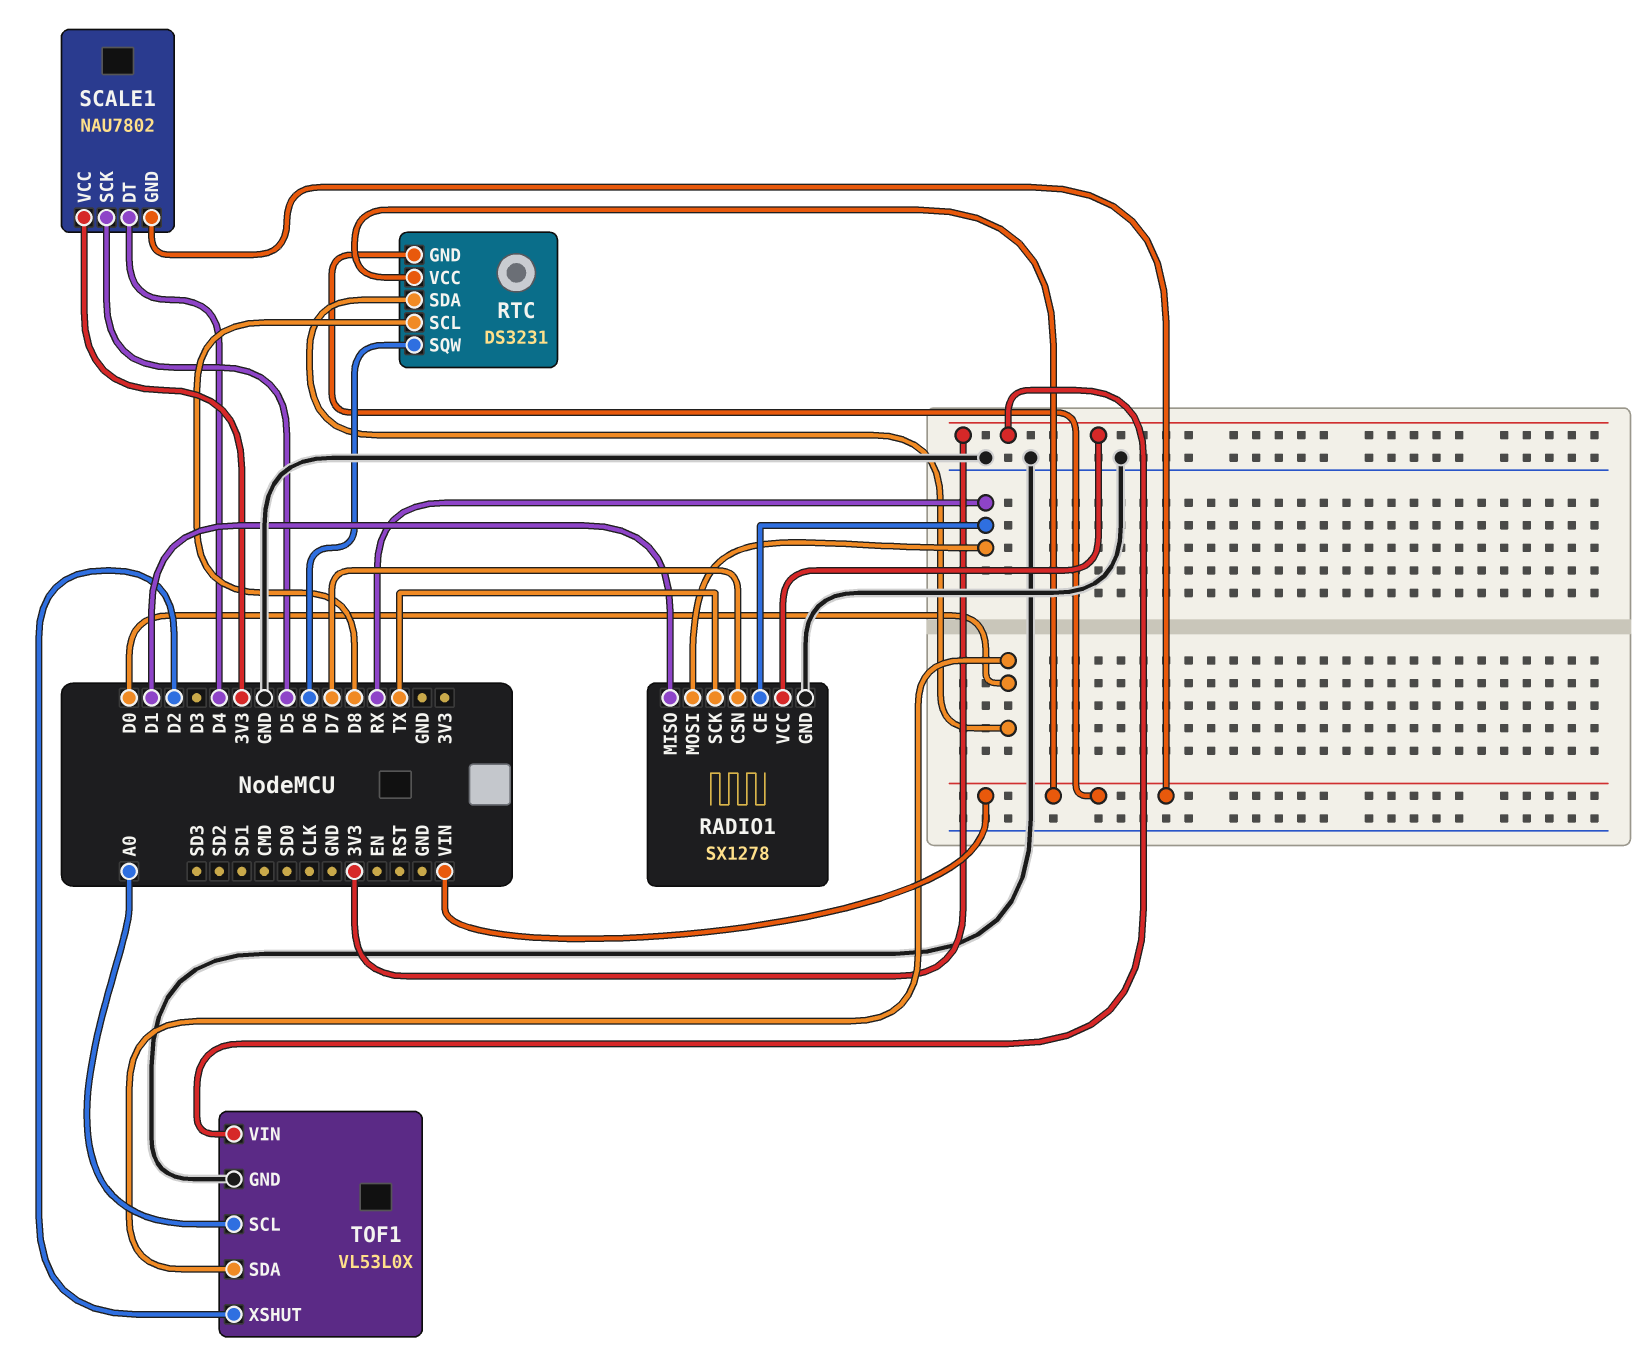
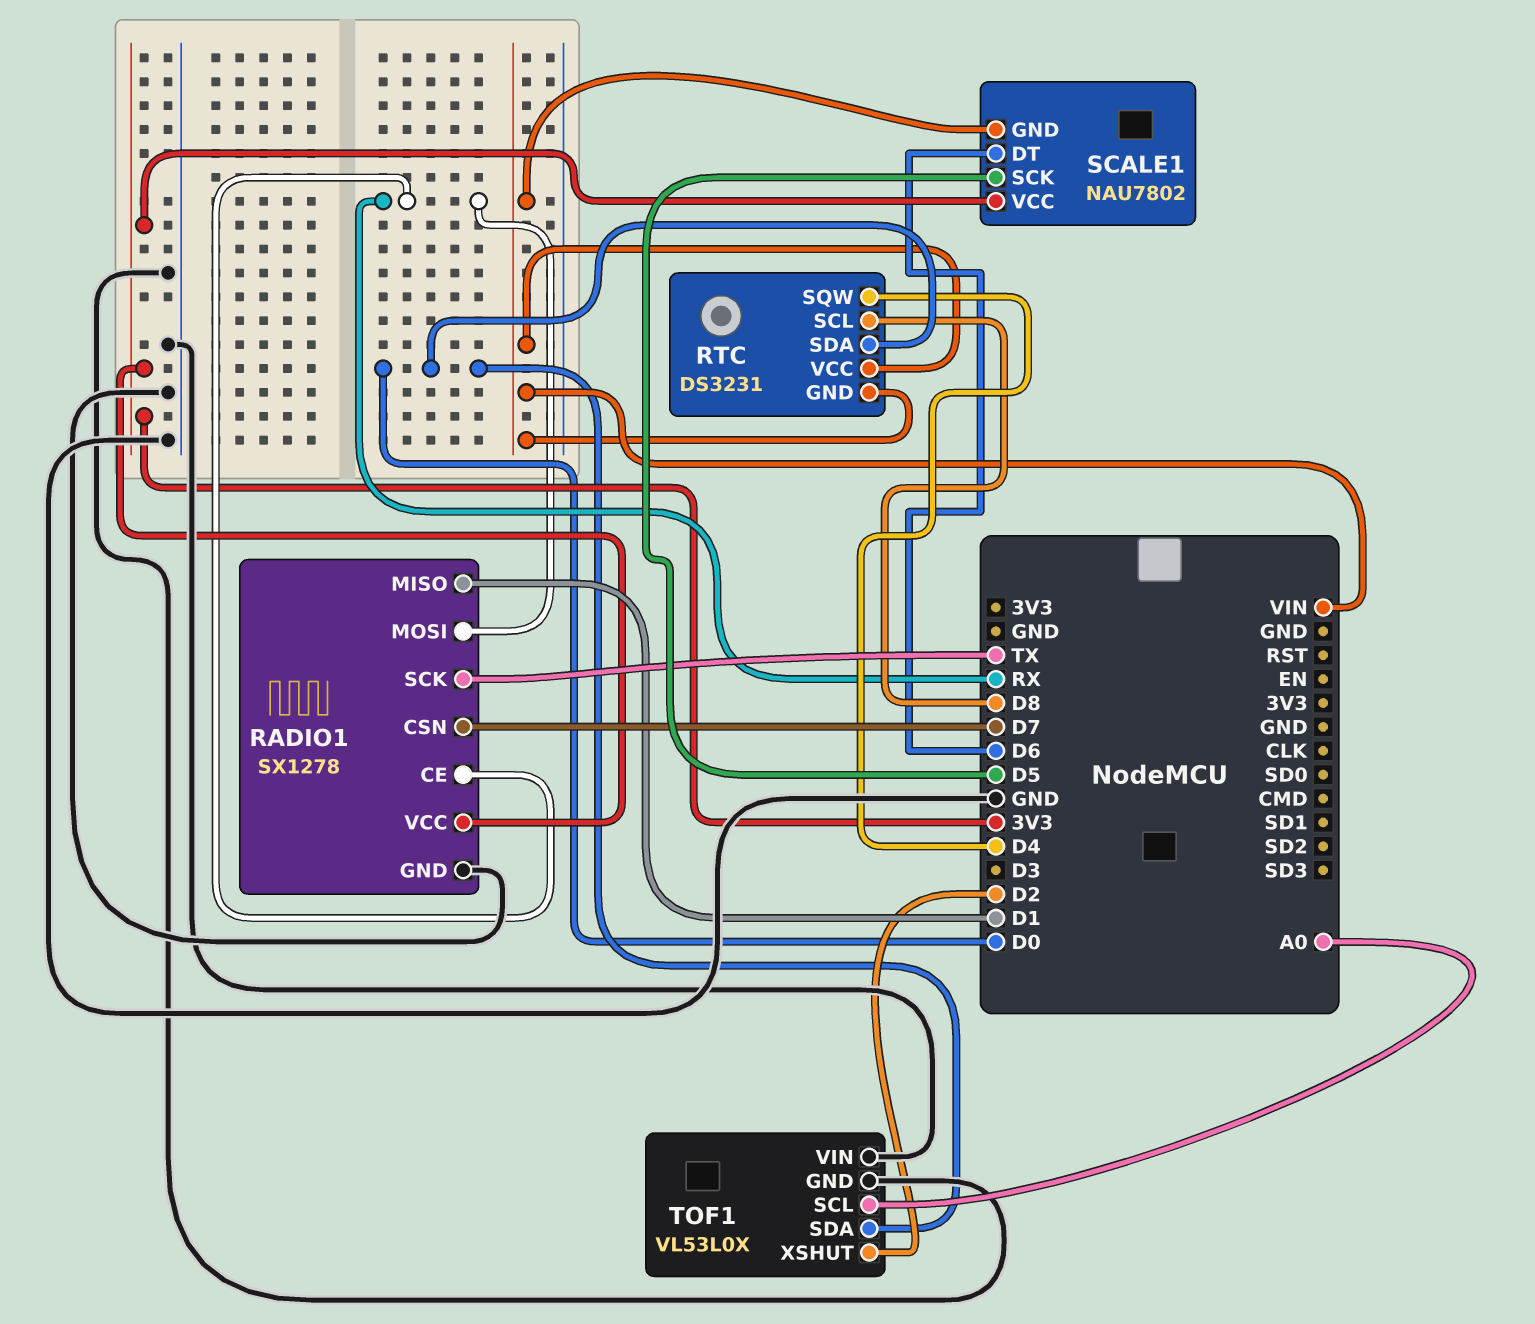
RTC pin SQW: D6 -> D4
SCALE1 pin DT: D4 -> D6
TOF1 pin VIN: 3V3 -> GND

